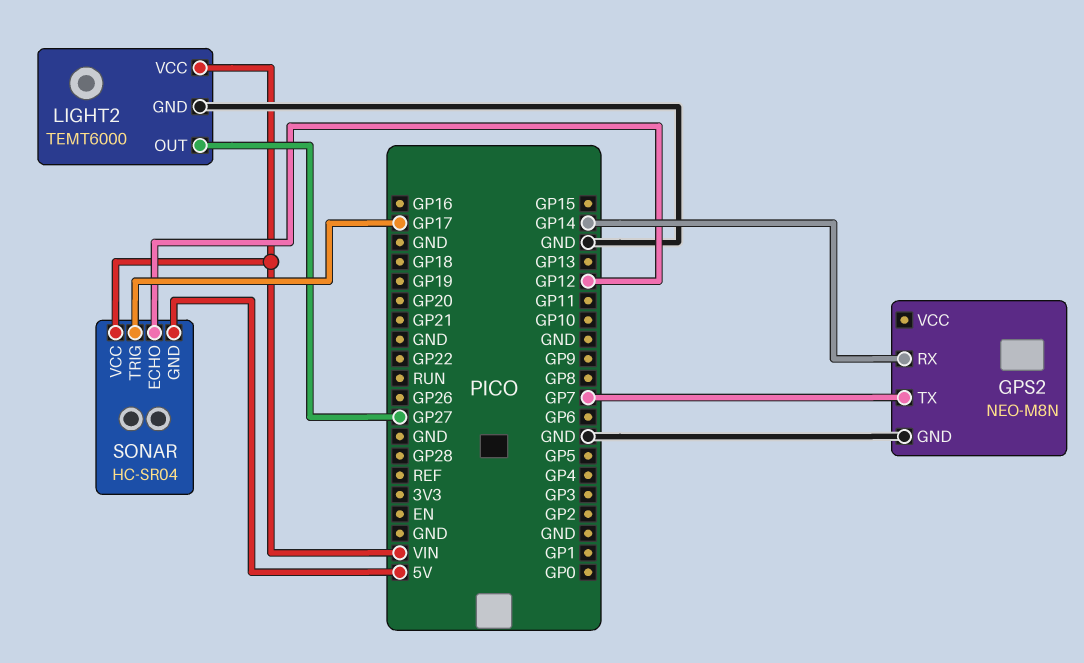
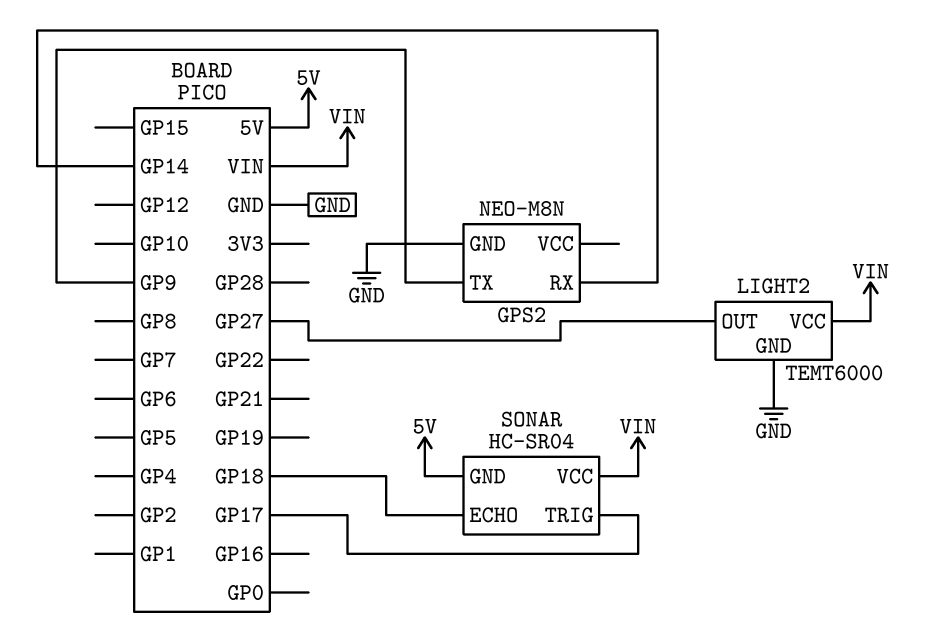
GPS2 pin TX: GP7 -> GP9
SONAR pin ECHO: GP12 -> GP18

